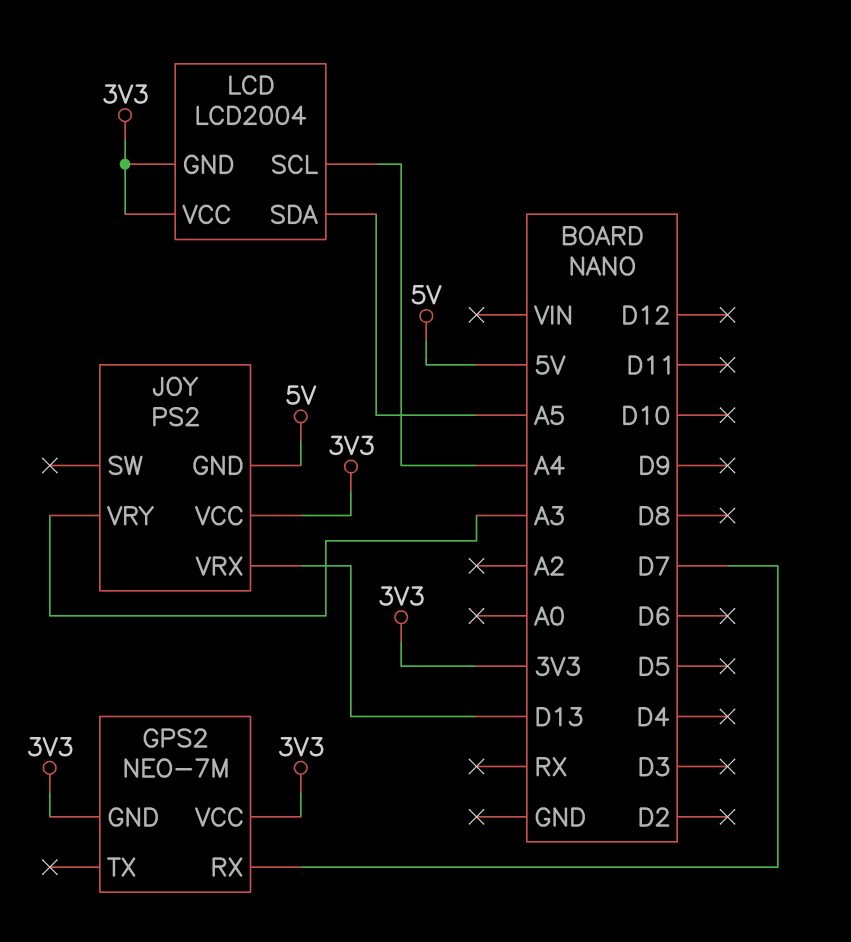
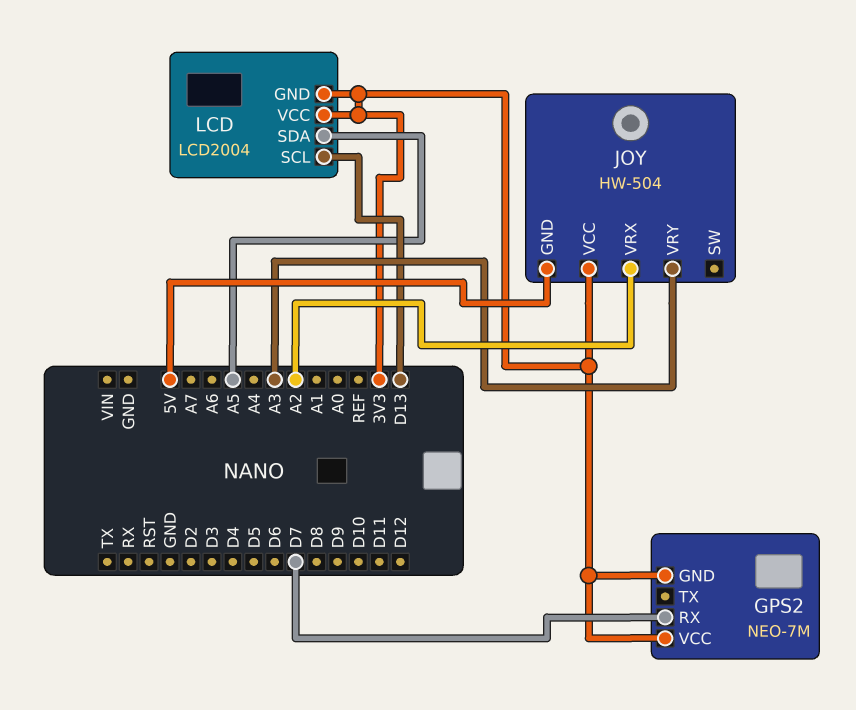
JOY: PS2 -> HW-504
JOY pin VRX: D13 -> A2
LCD pin SCL: A4 -> D13

